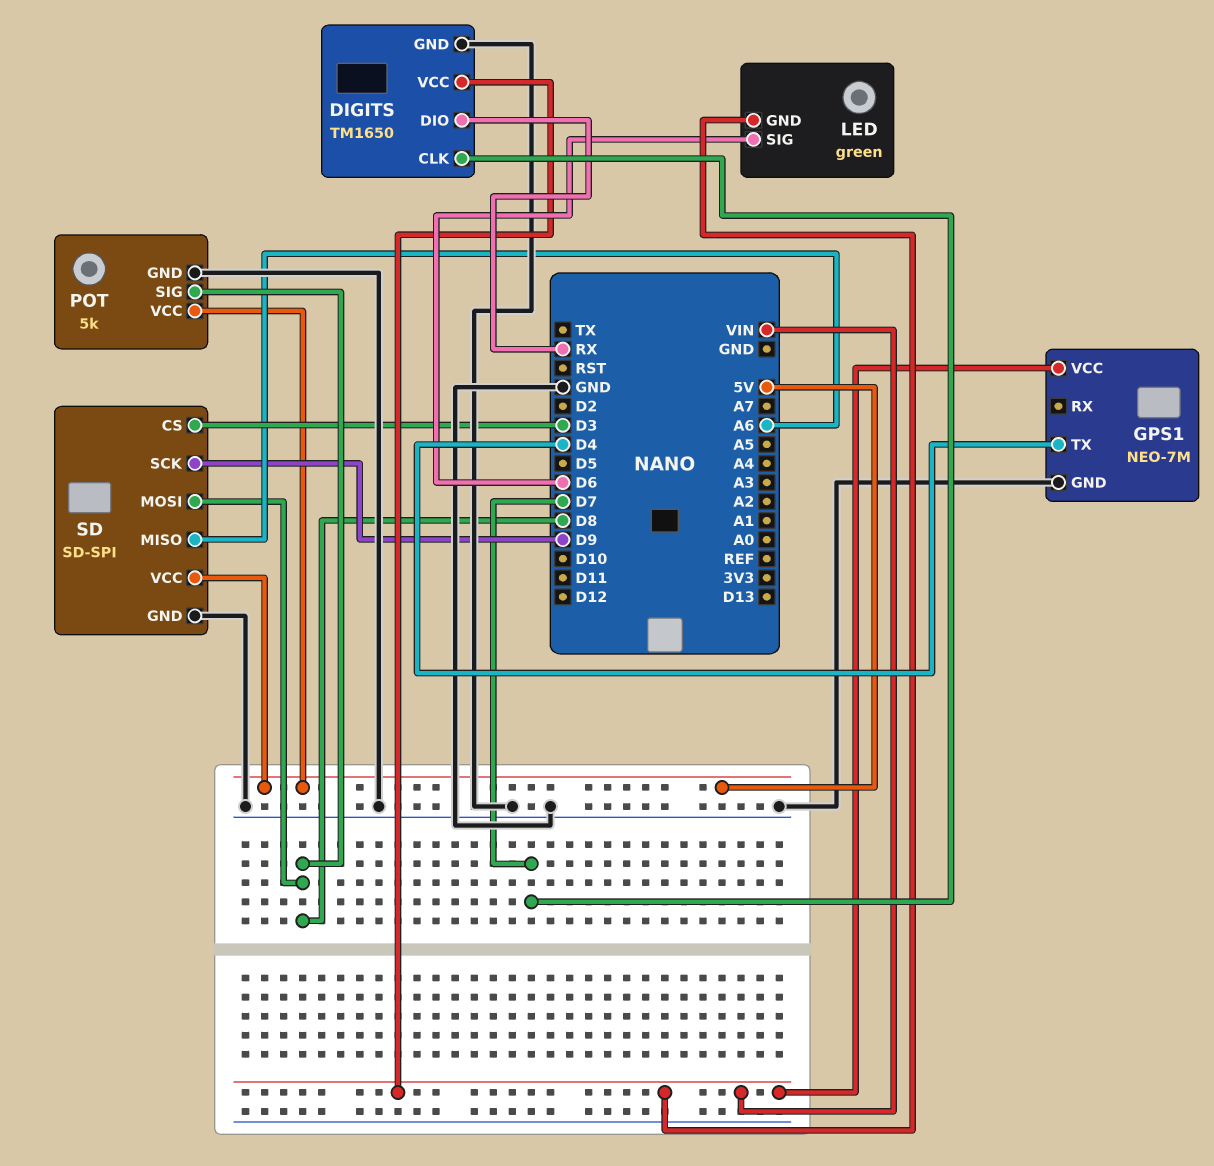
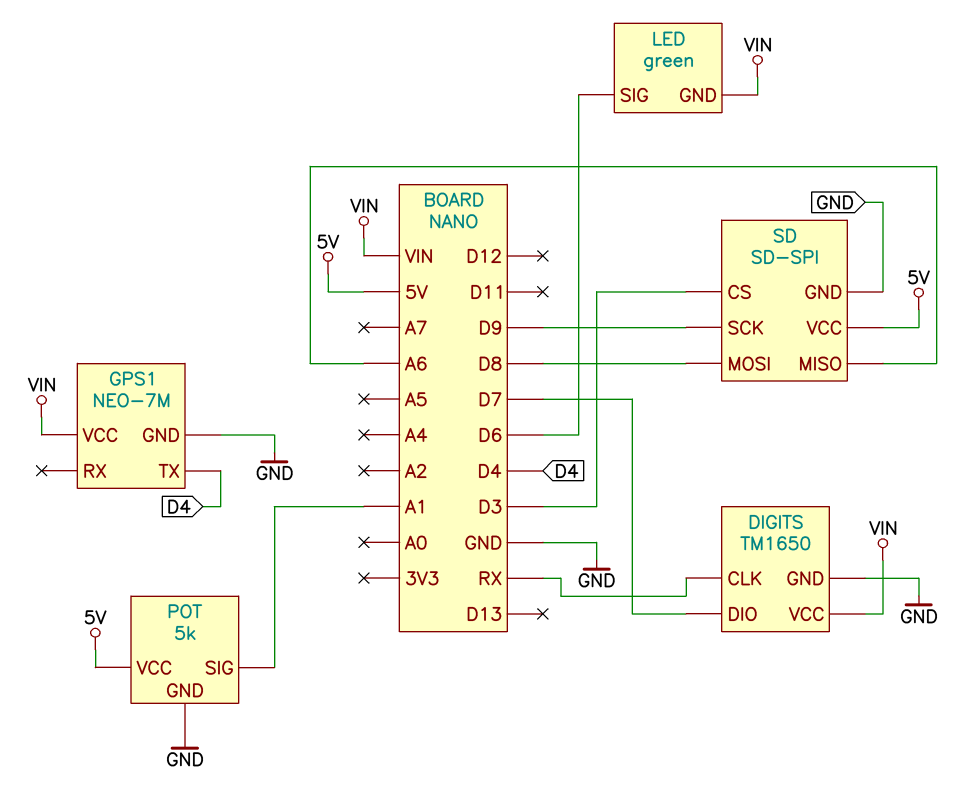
DIGITS pin CLK: D7 -> RX
DIGITS pin DIO: RX -> D7
POT pin SIG: D8 -> A1

